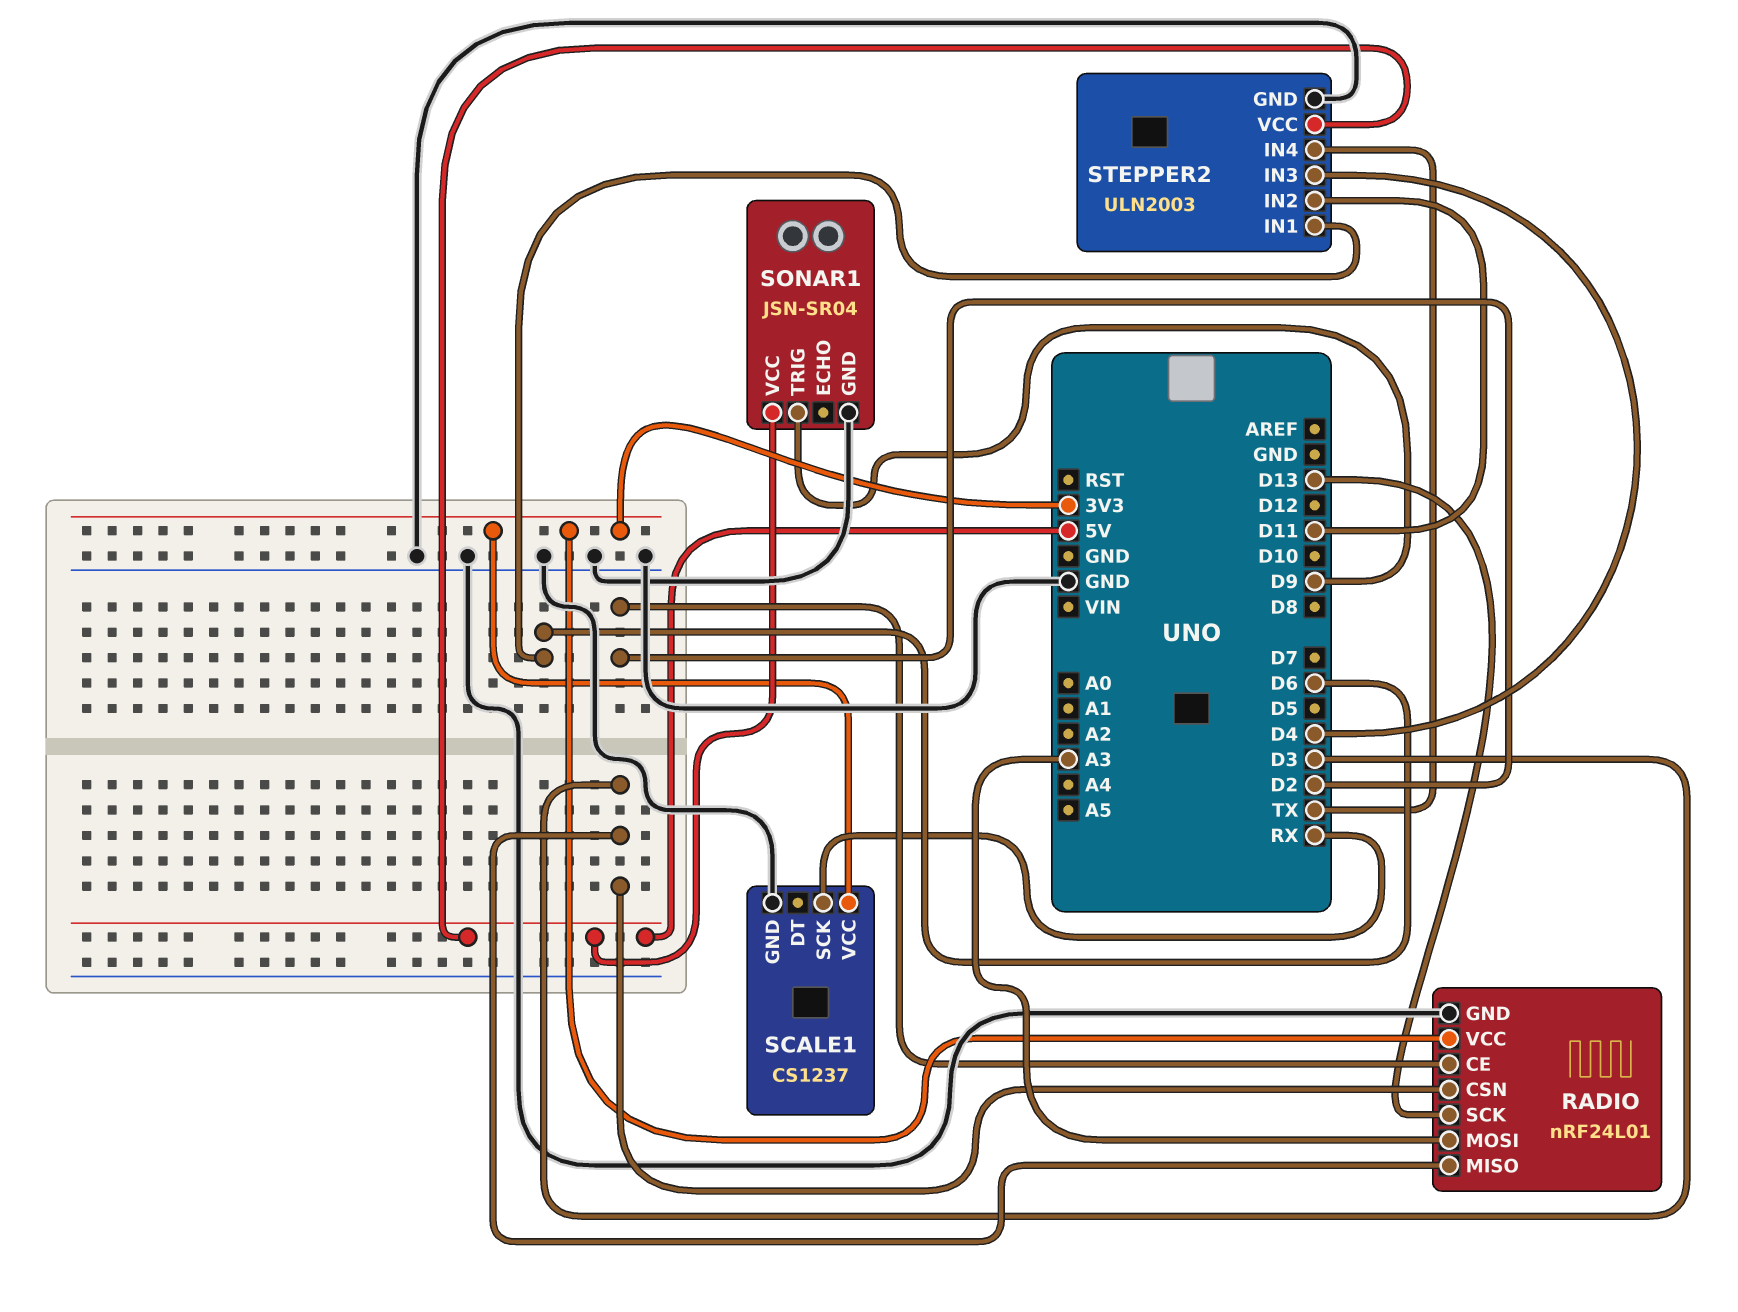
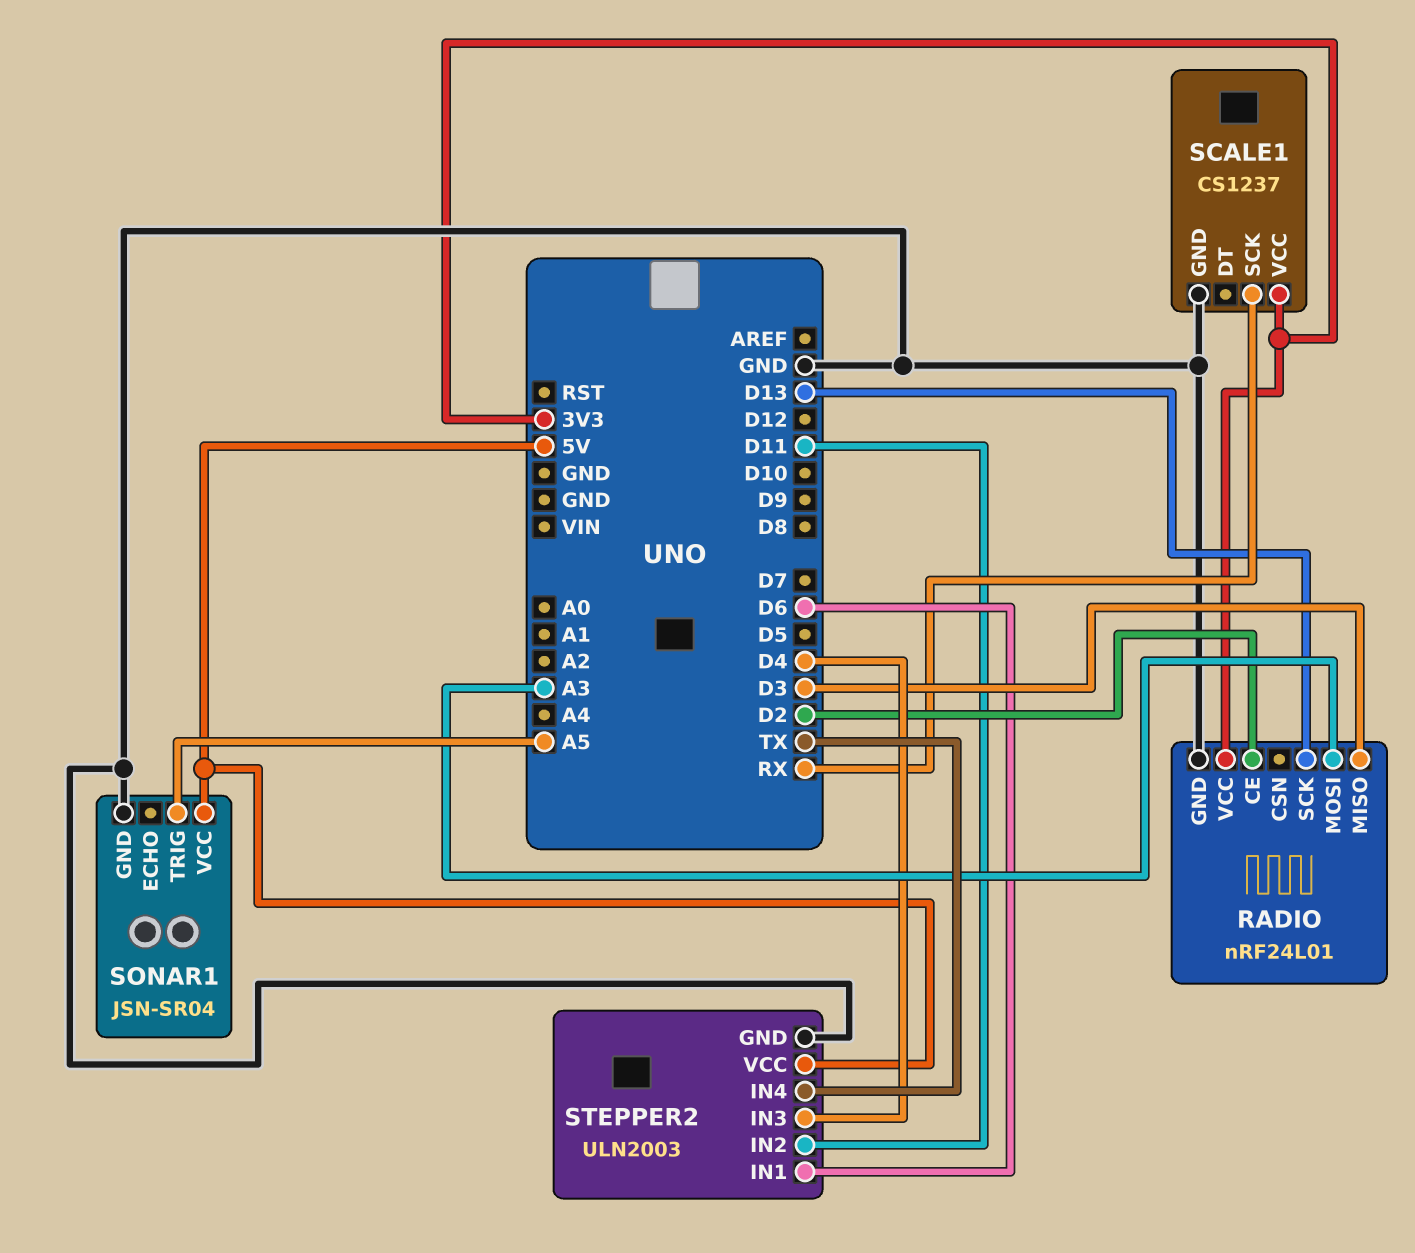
RADIO pin CSN: D3 -> none
SONAR1 pin TRIG: D9 -> A5

